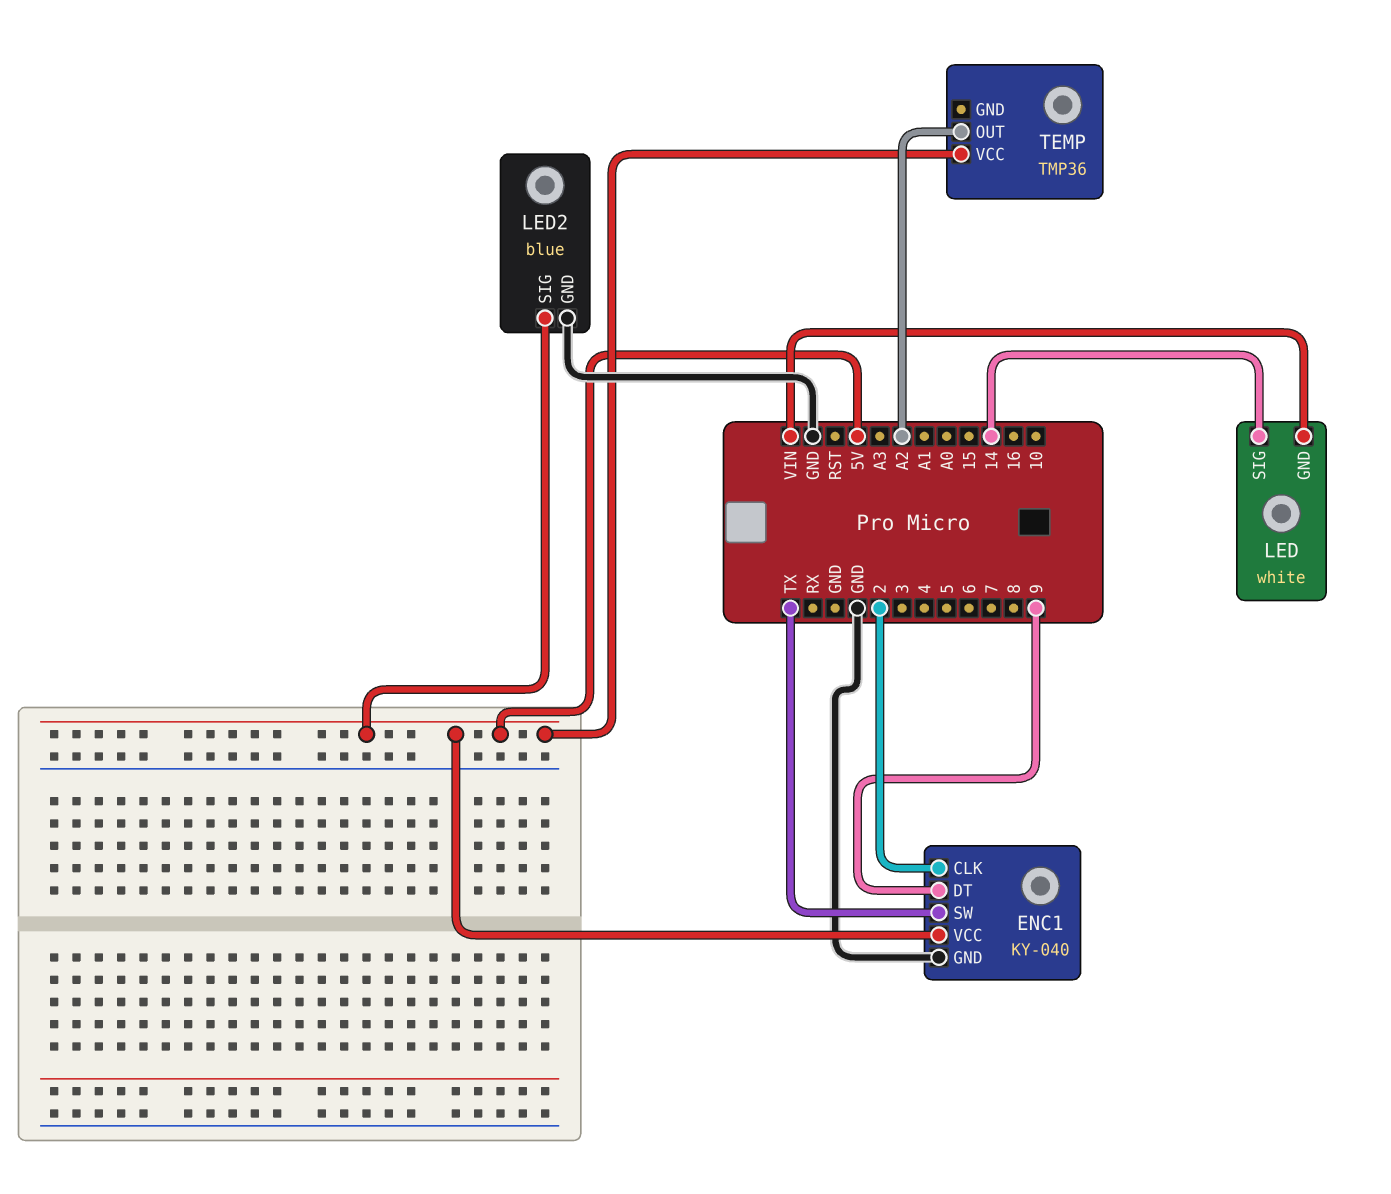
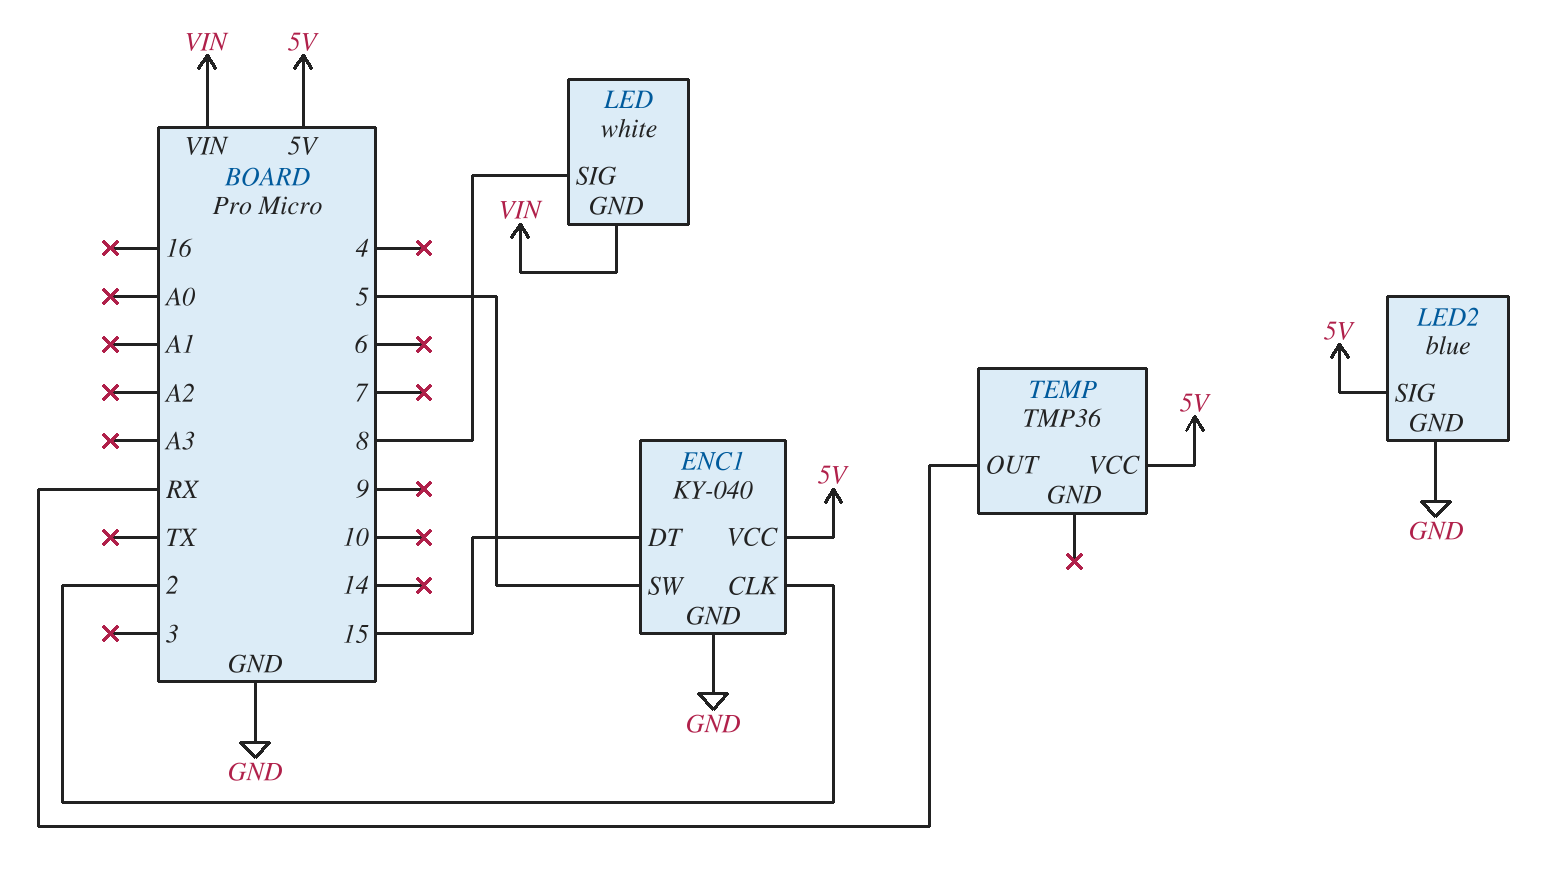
ENC1 pin DT: 9 -> 15
ENC1 pin SW: TX -> 5
LED pin SIG: 14 -> 8
TEMP pin OUT: A2 -> RX

